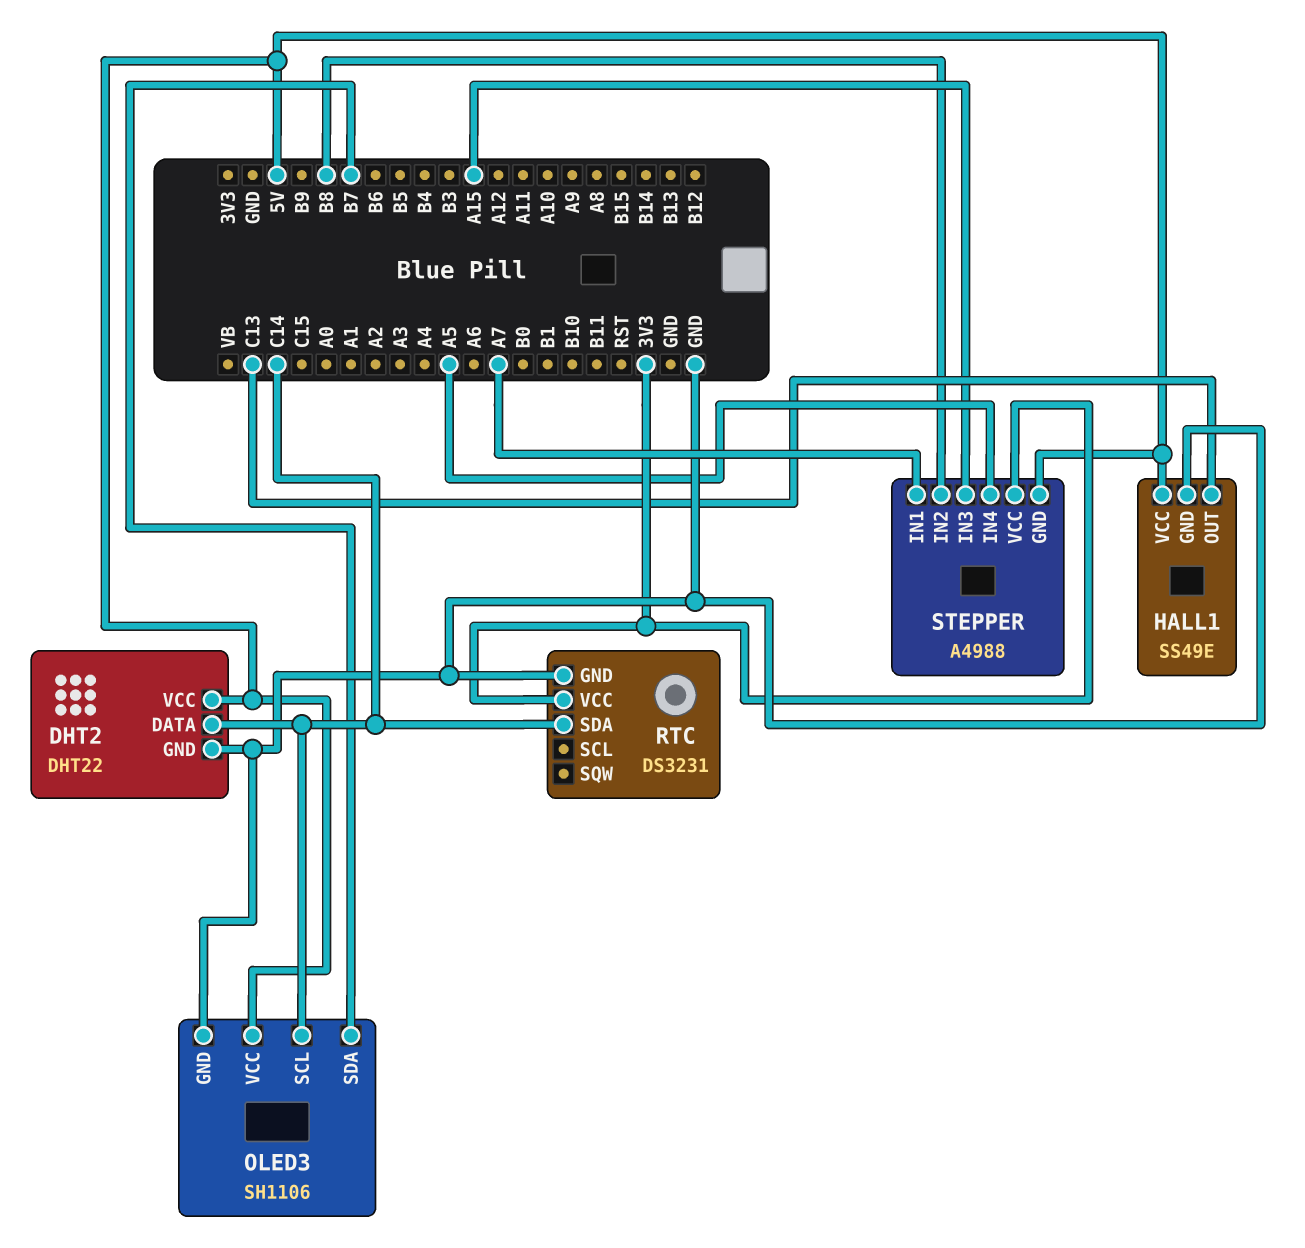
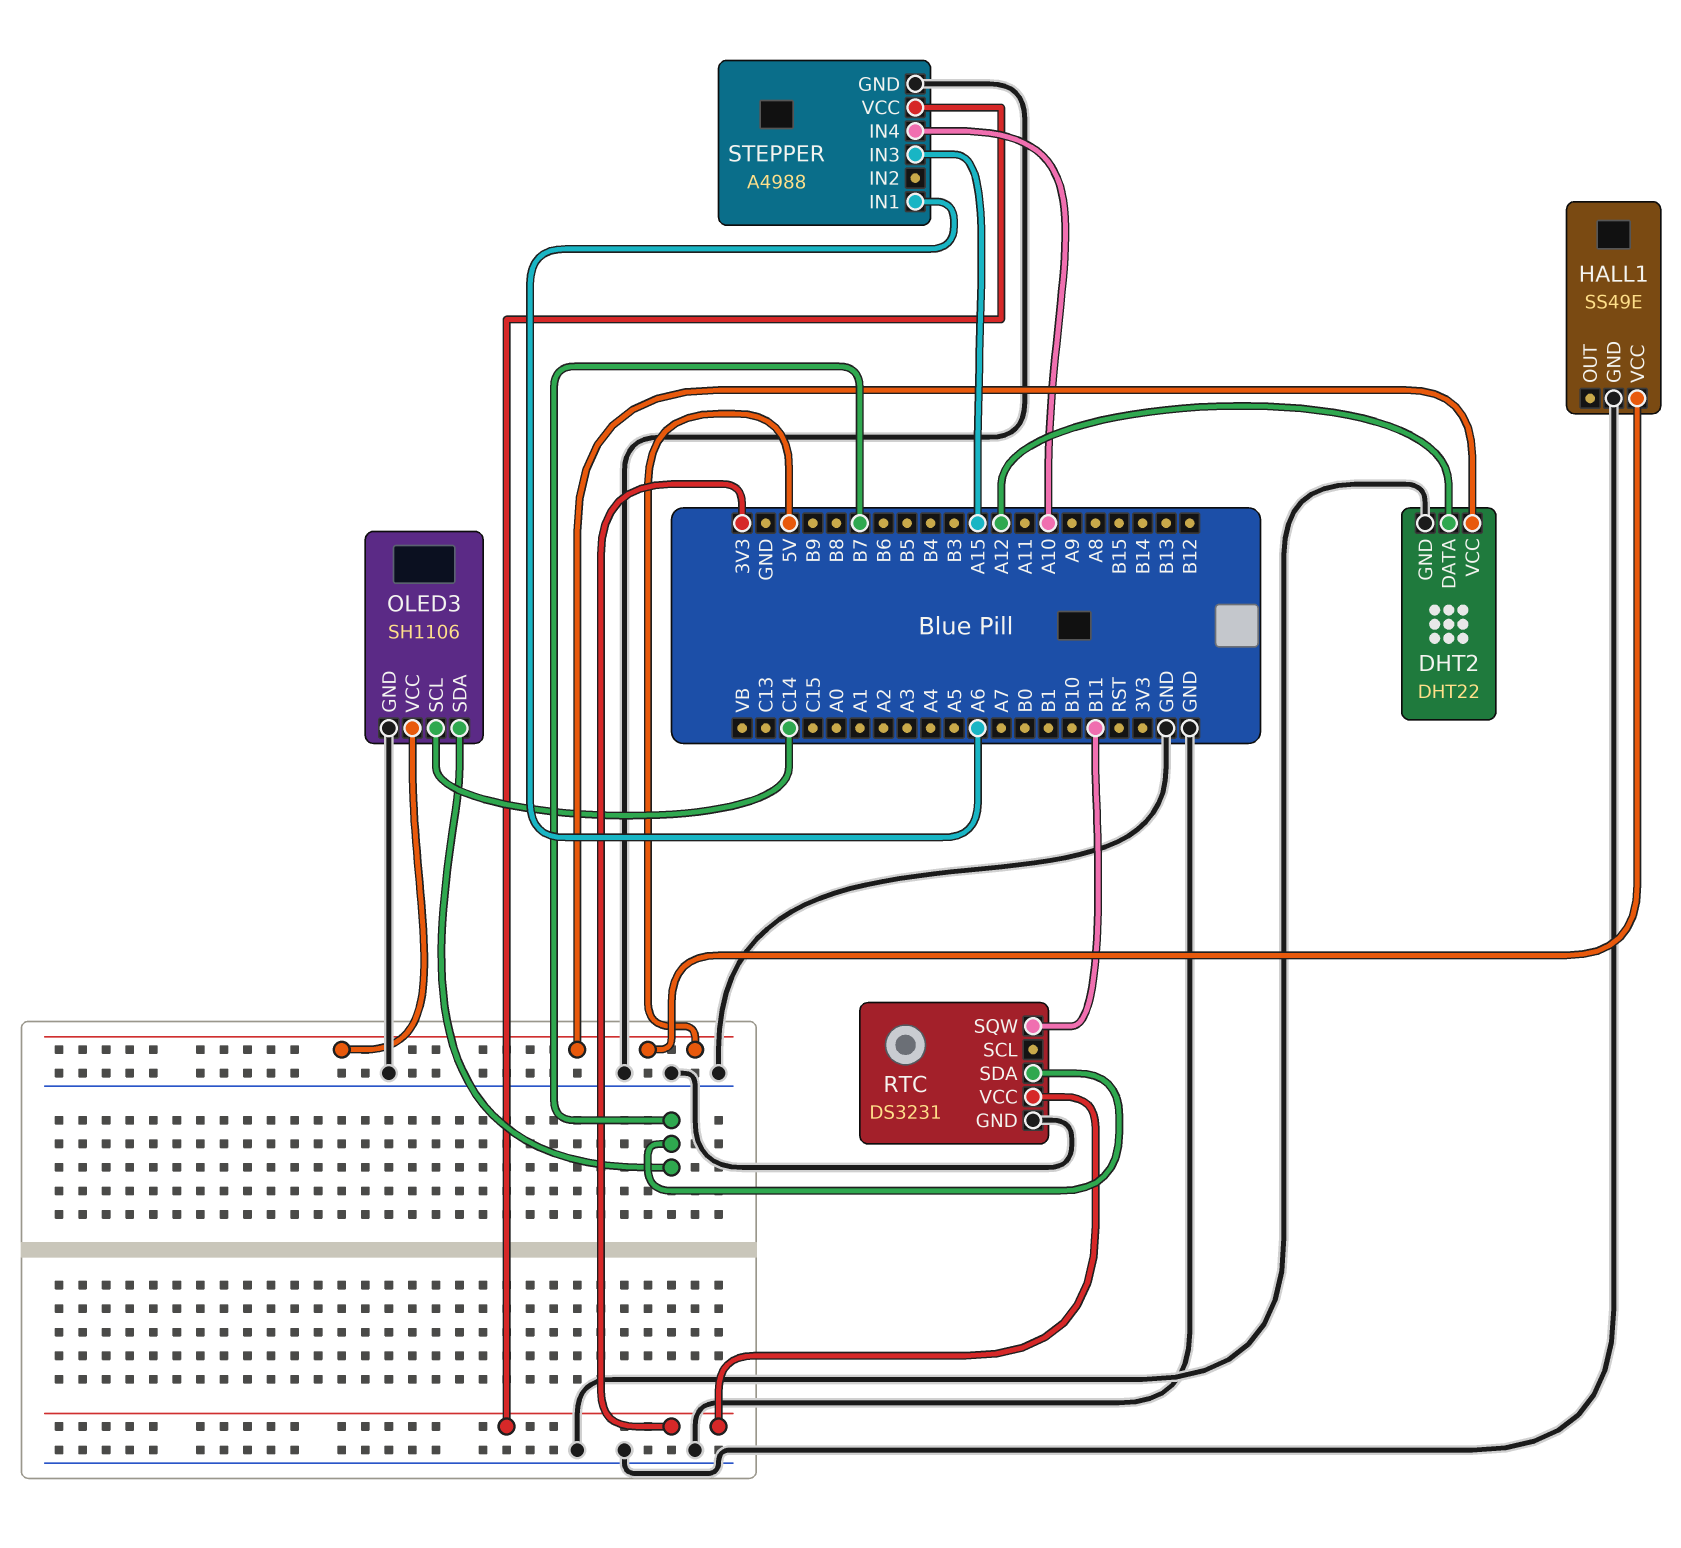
DHT2 pin DATA: C14 -> A12
HALL1 pin OUT: C13 -> none
RTC pin SDA: C14 -> B7
RTC pin SQW: none -> B11
STEPPER pin GND: 5V -> GND
STEPPER pin IN1: A7 -> A6
STEPPER pin IN2: B8 -> none
STEPPER pin IN4: A5 -> A10

